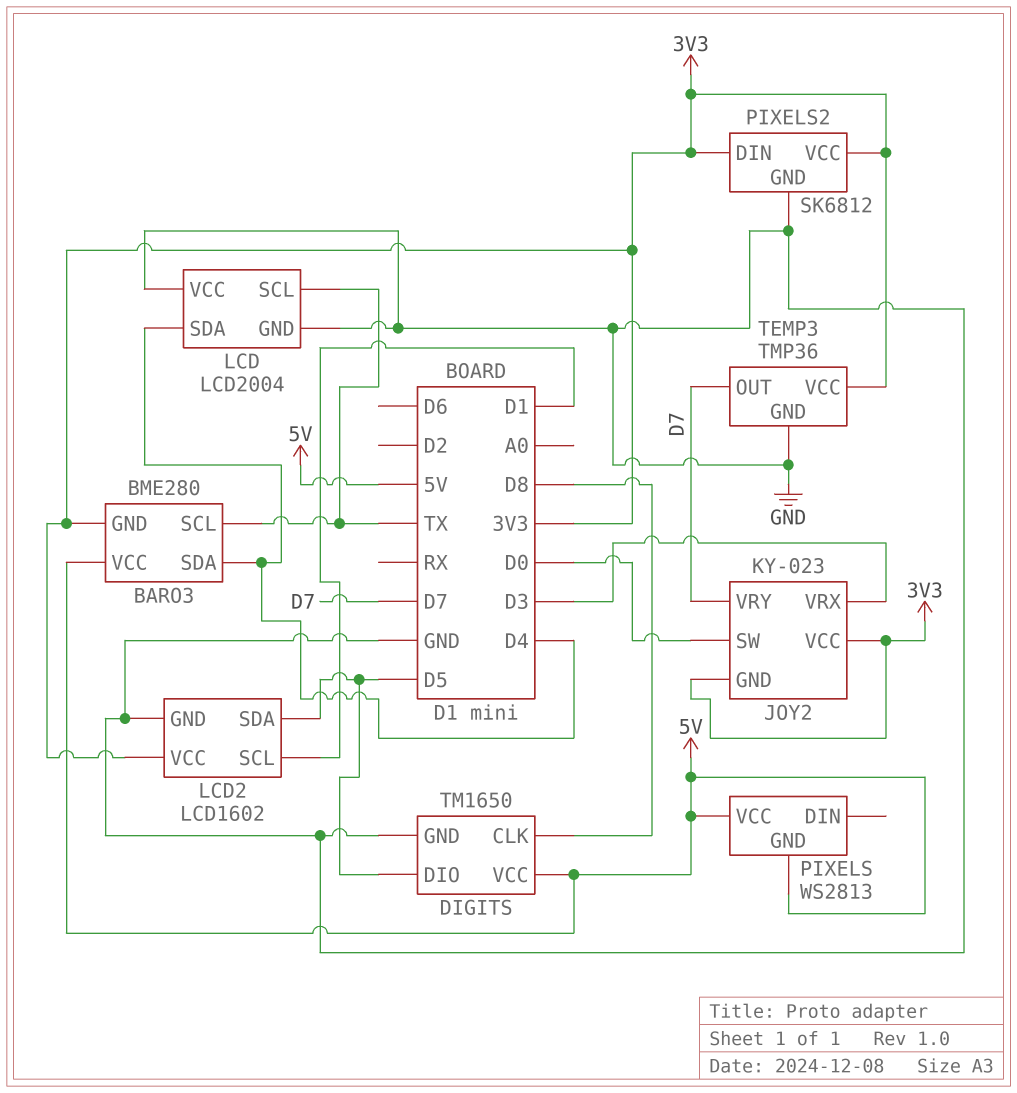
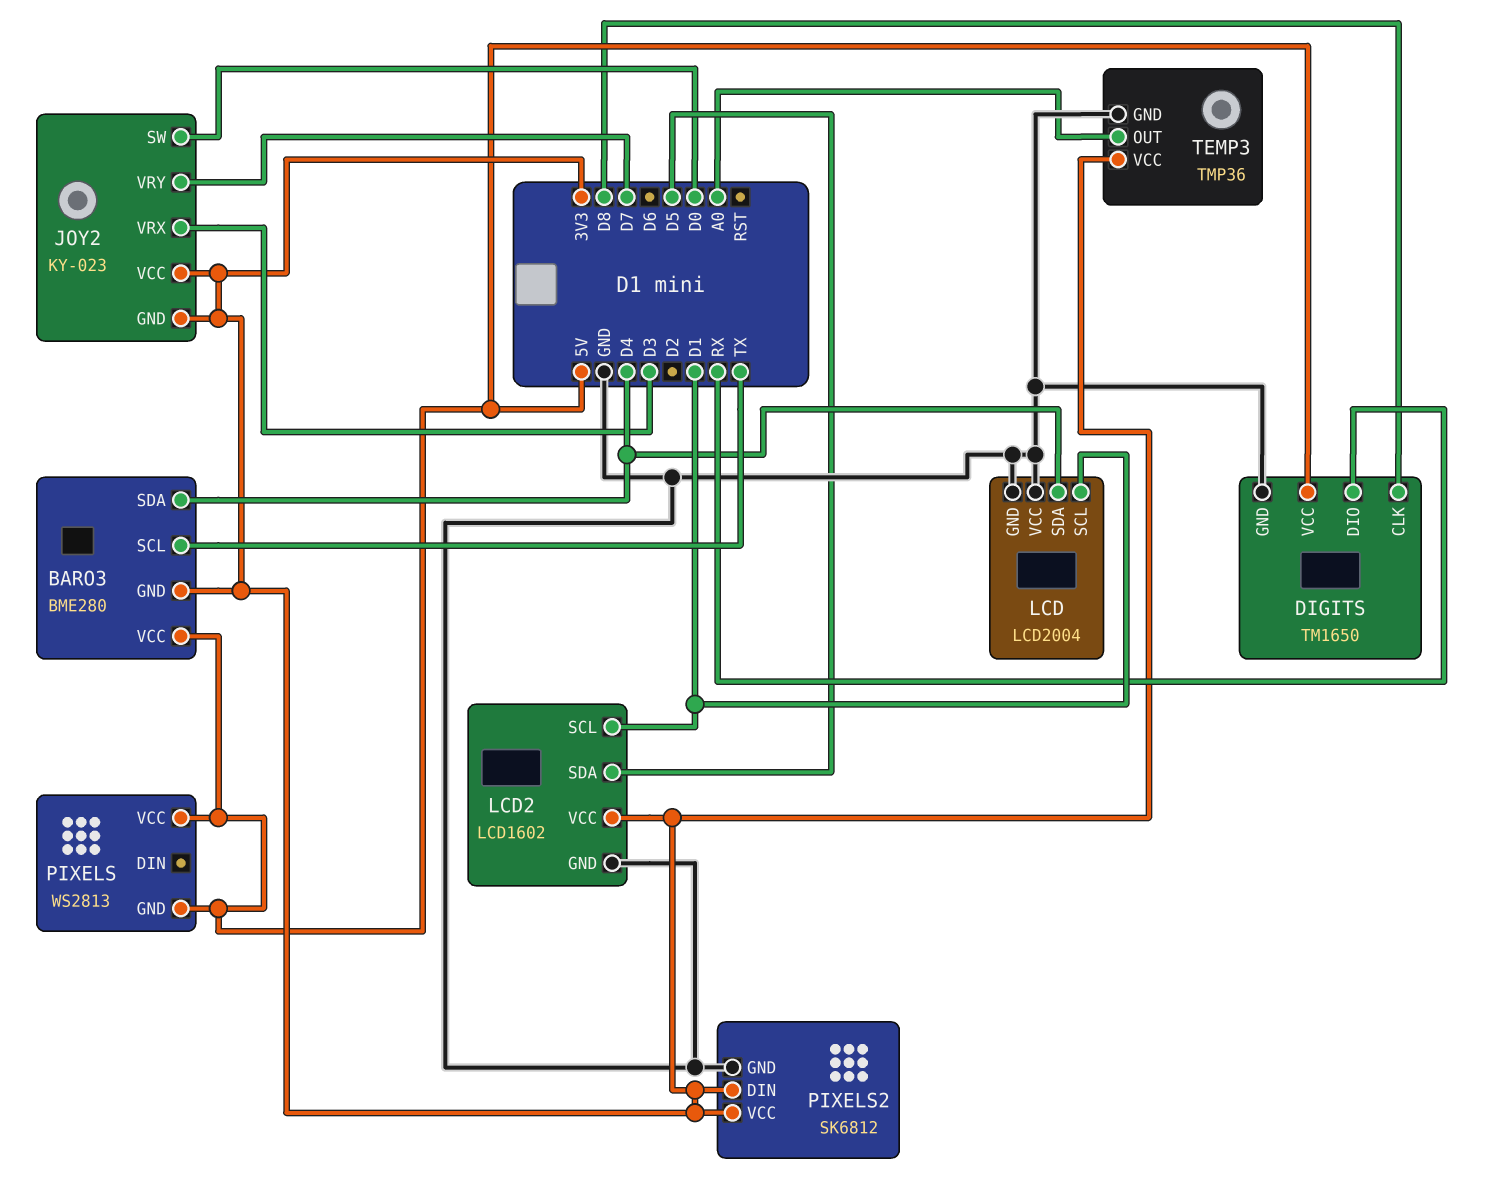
DIGITS pin DIO: D5 -> RX
LCD pin SCL: TX -> D1
TEMP3 pin OUT: D7 -> A0

